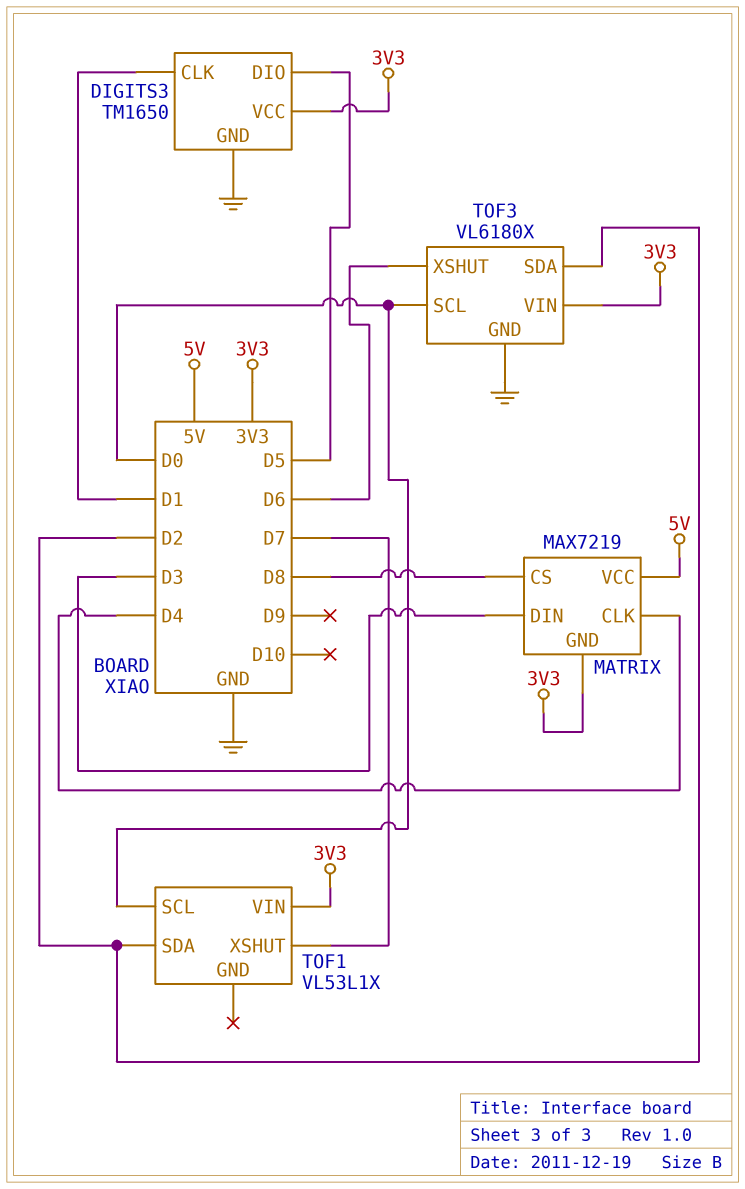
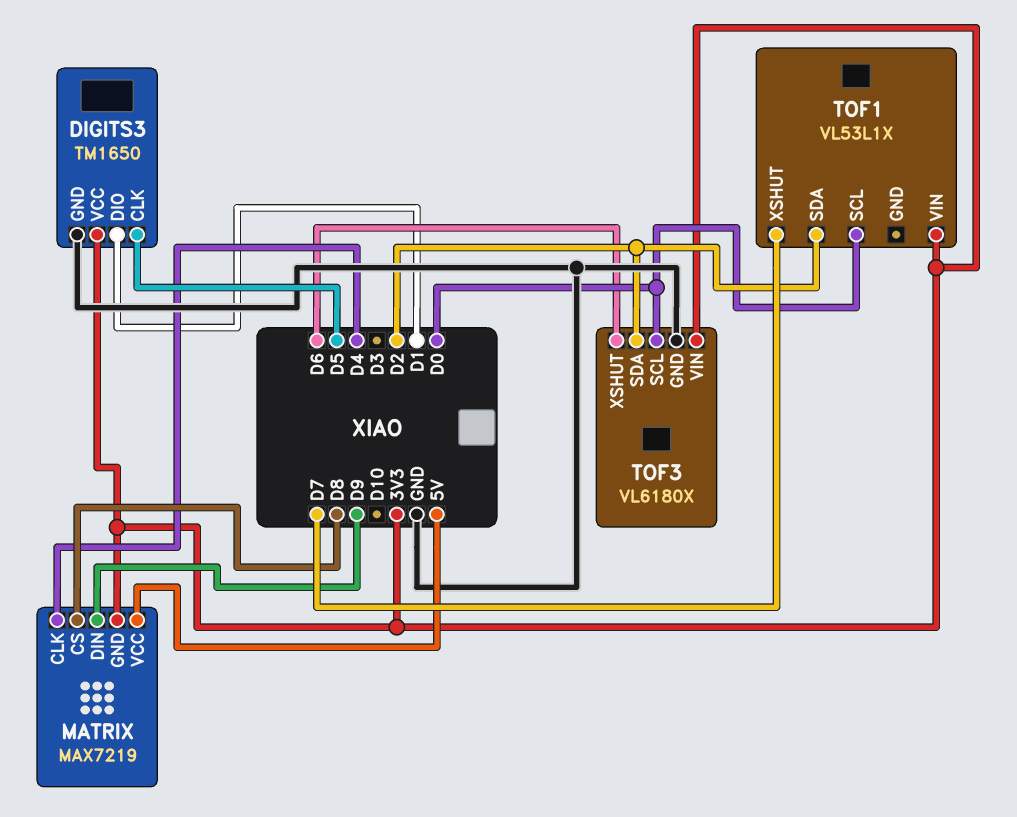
DIGITS3 pin CLK: D1 -> D5
DIGITS3 pin DIO: D5 -> D1
MATRIX pin DIN: D3 -> D9

